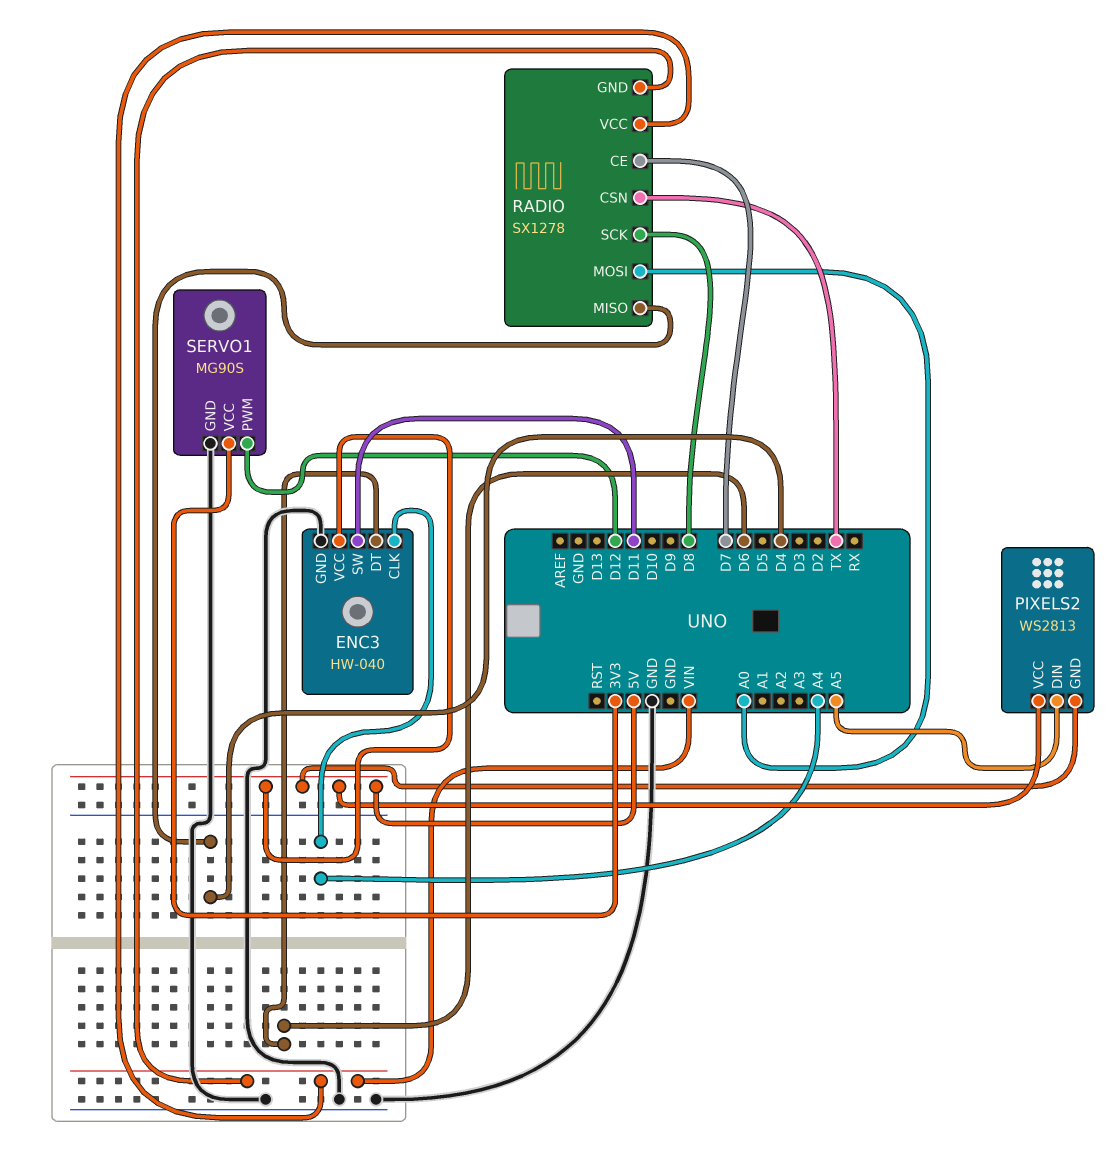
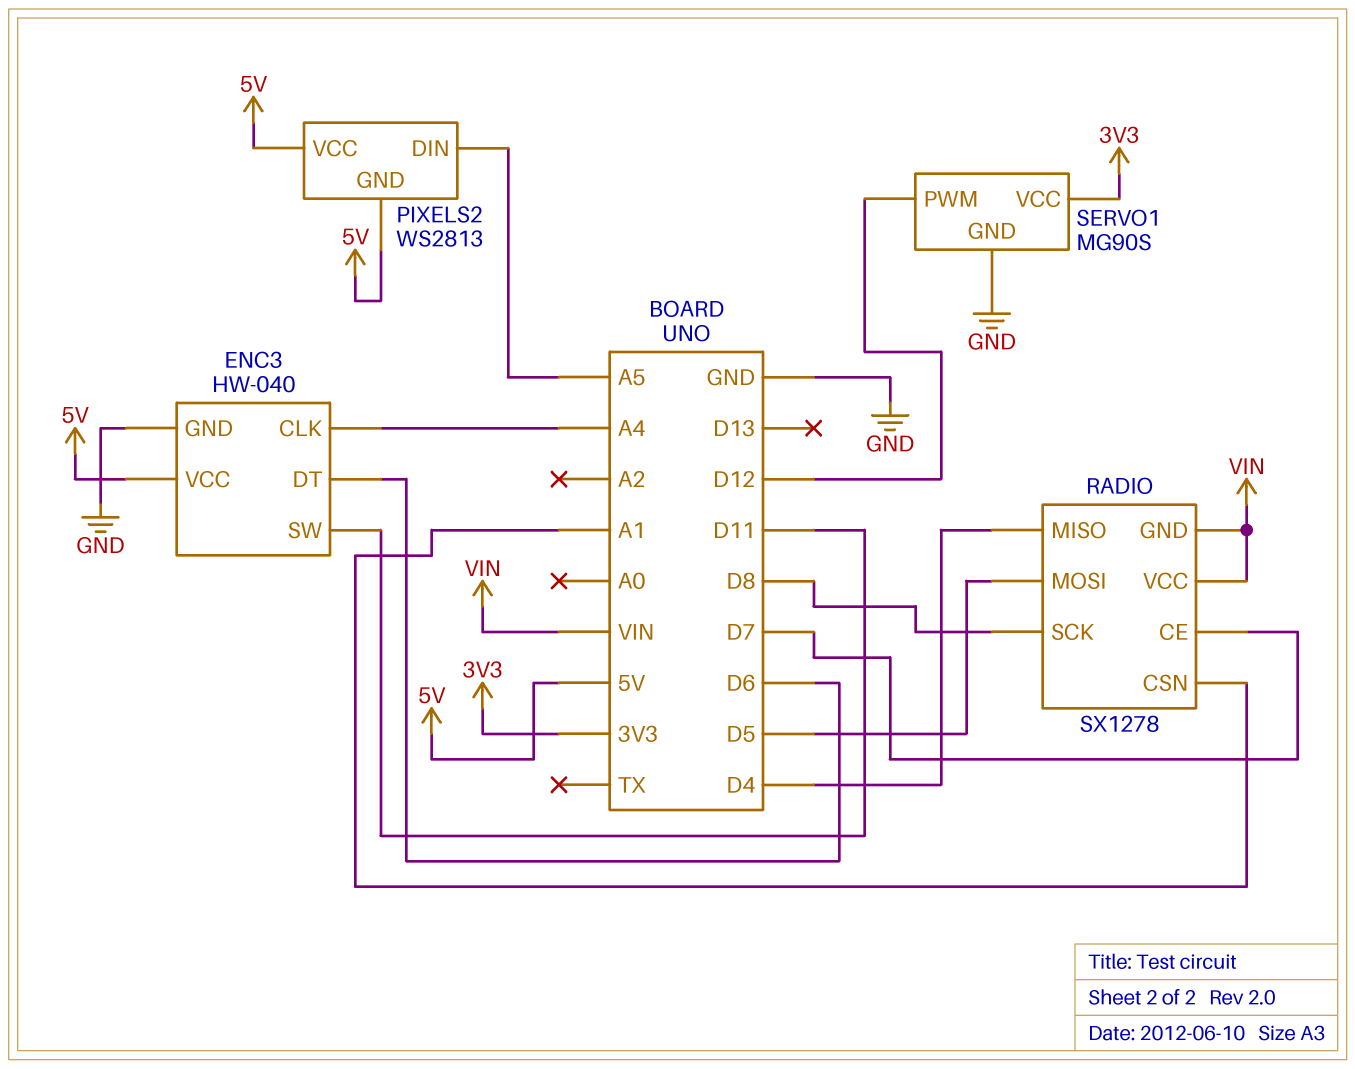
RADIO pin CSN: TX -> A1
RADIO pin MOSI: A0 -> D5

